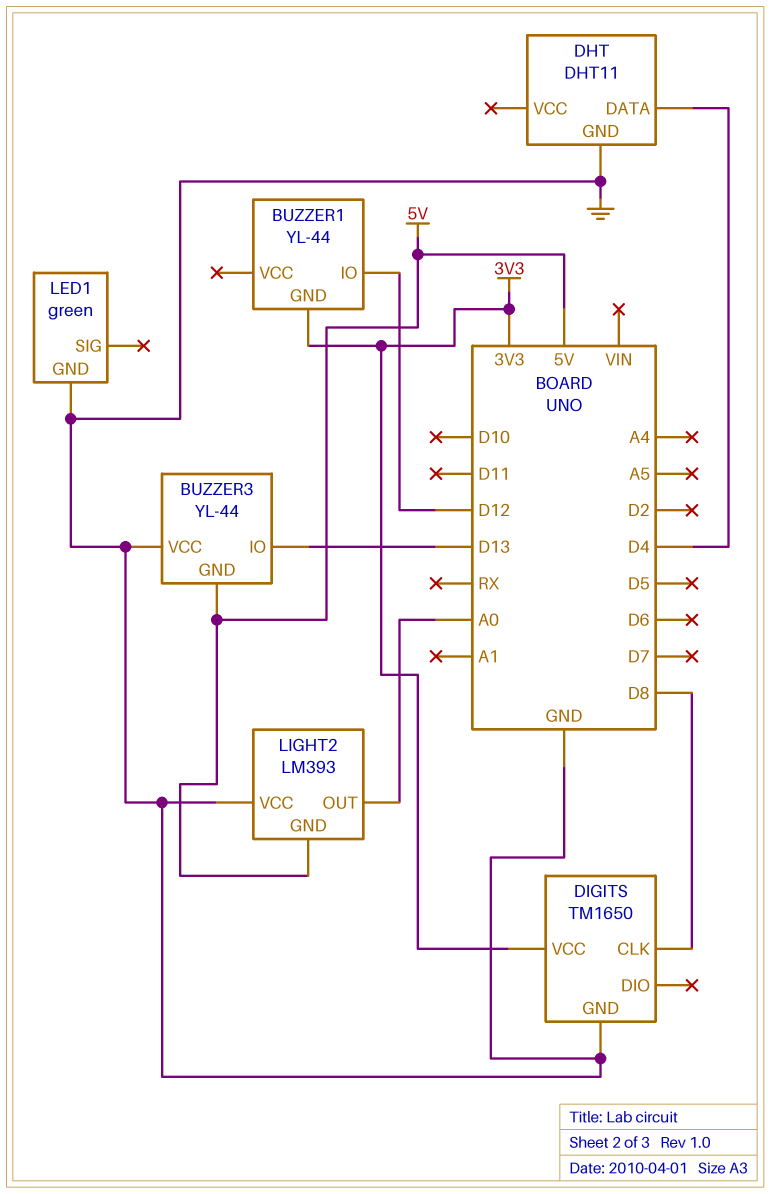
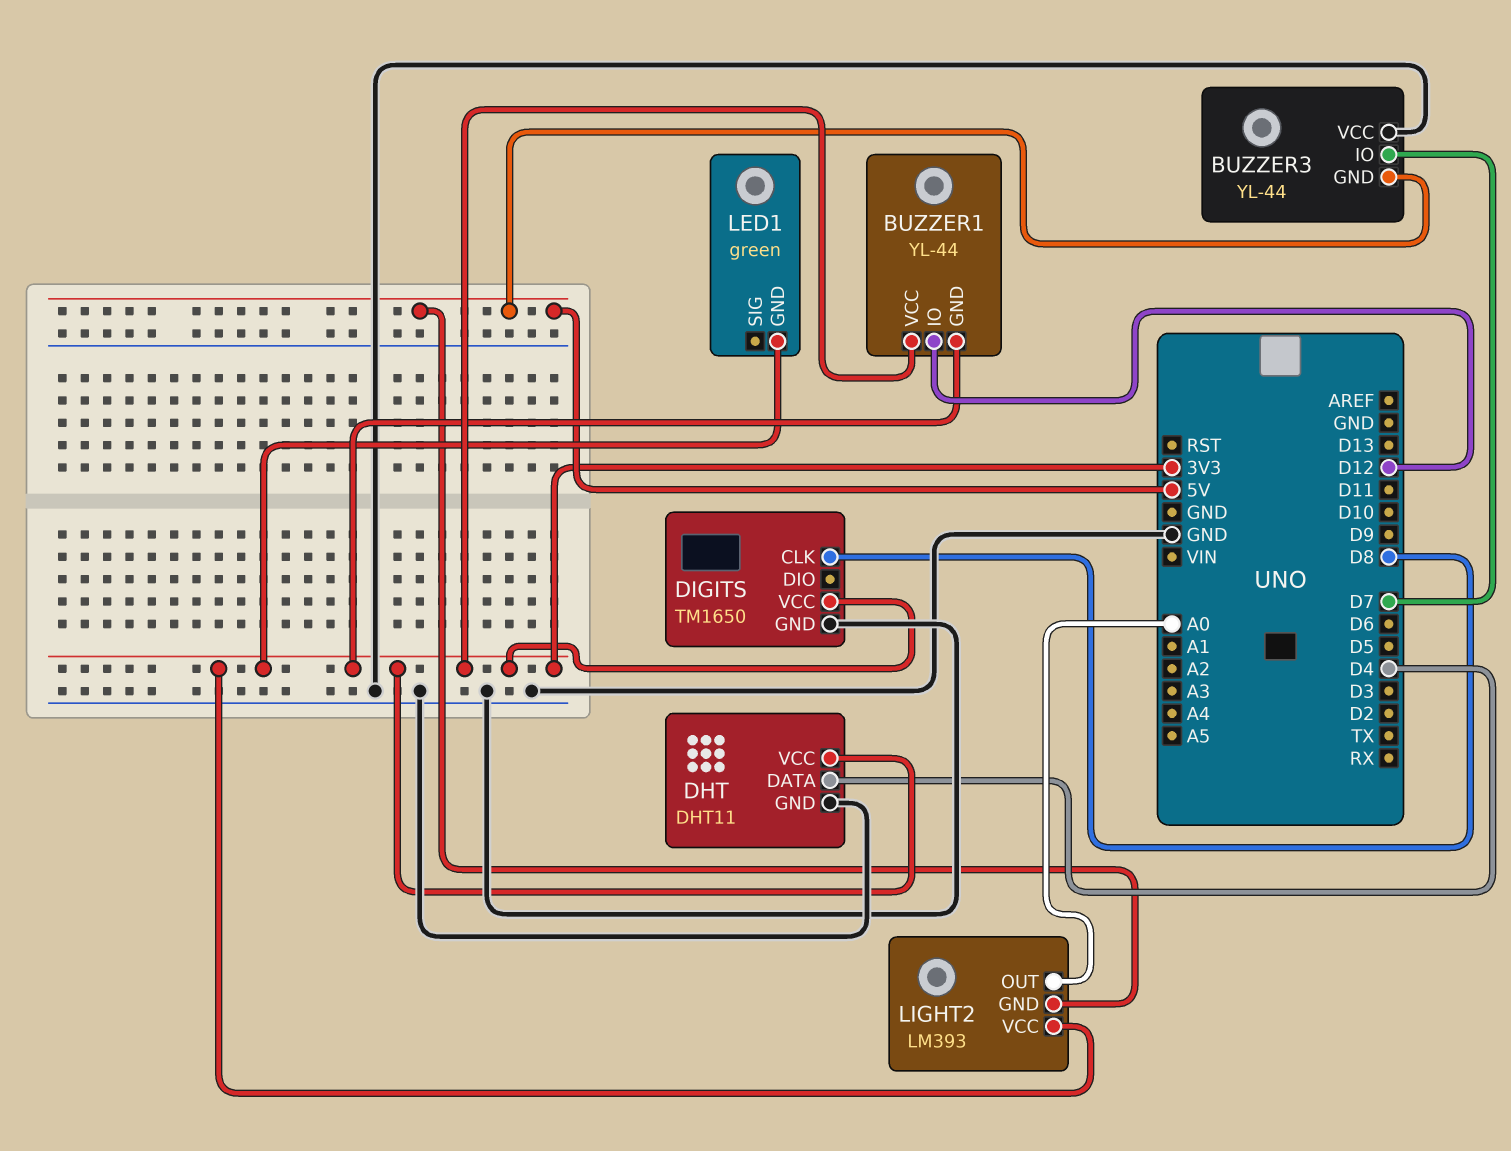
BUZZER1 pin VCC: none -> 3V3
BUZZER3 pin IO: D13 -> D7
DHT pin VCC: none -> 3V3
LED1 pin GND: GND -> 3V3
LIGHT2 pin VCC: GND -> 3V3

